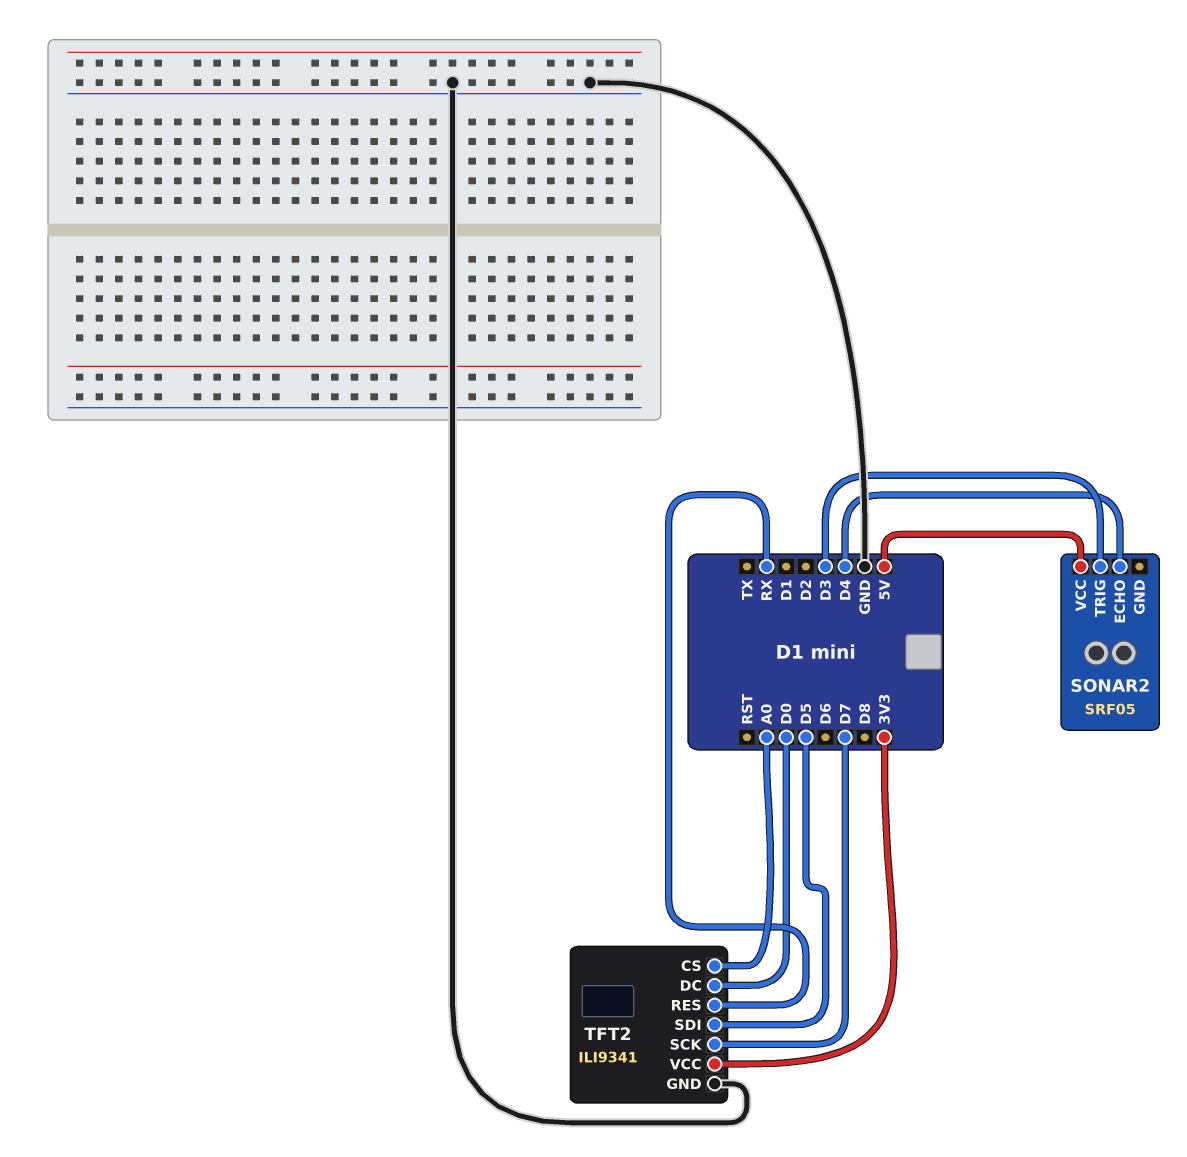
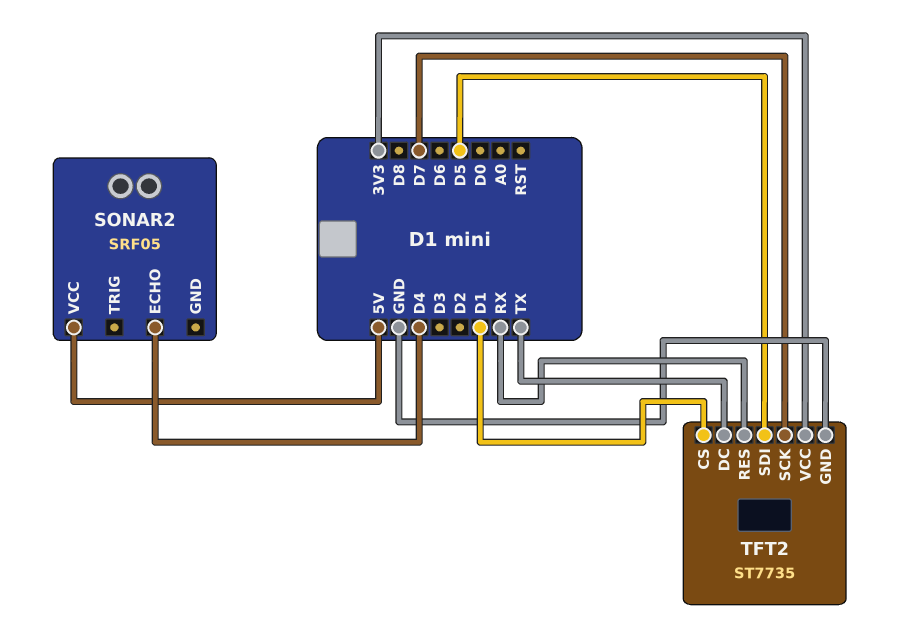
SONAR2 pin TRIG: D3 -> none
TFT2: ILI9341 -> ST7735
TFT2 pin CS: A0 -> D1
TFT2 pin DC: D0 -> TX

